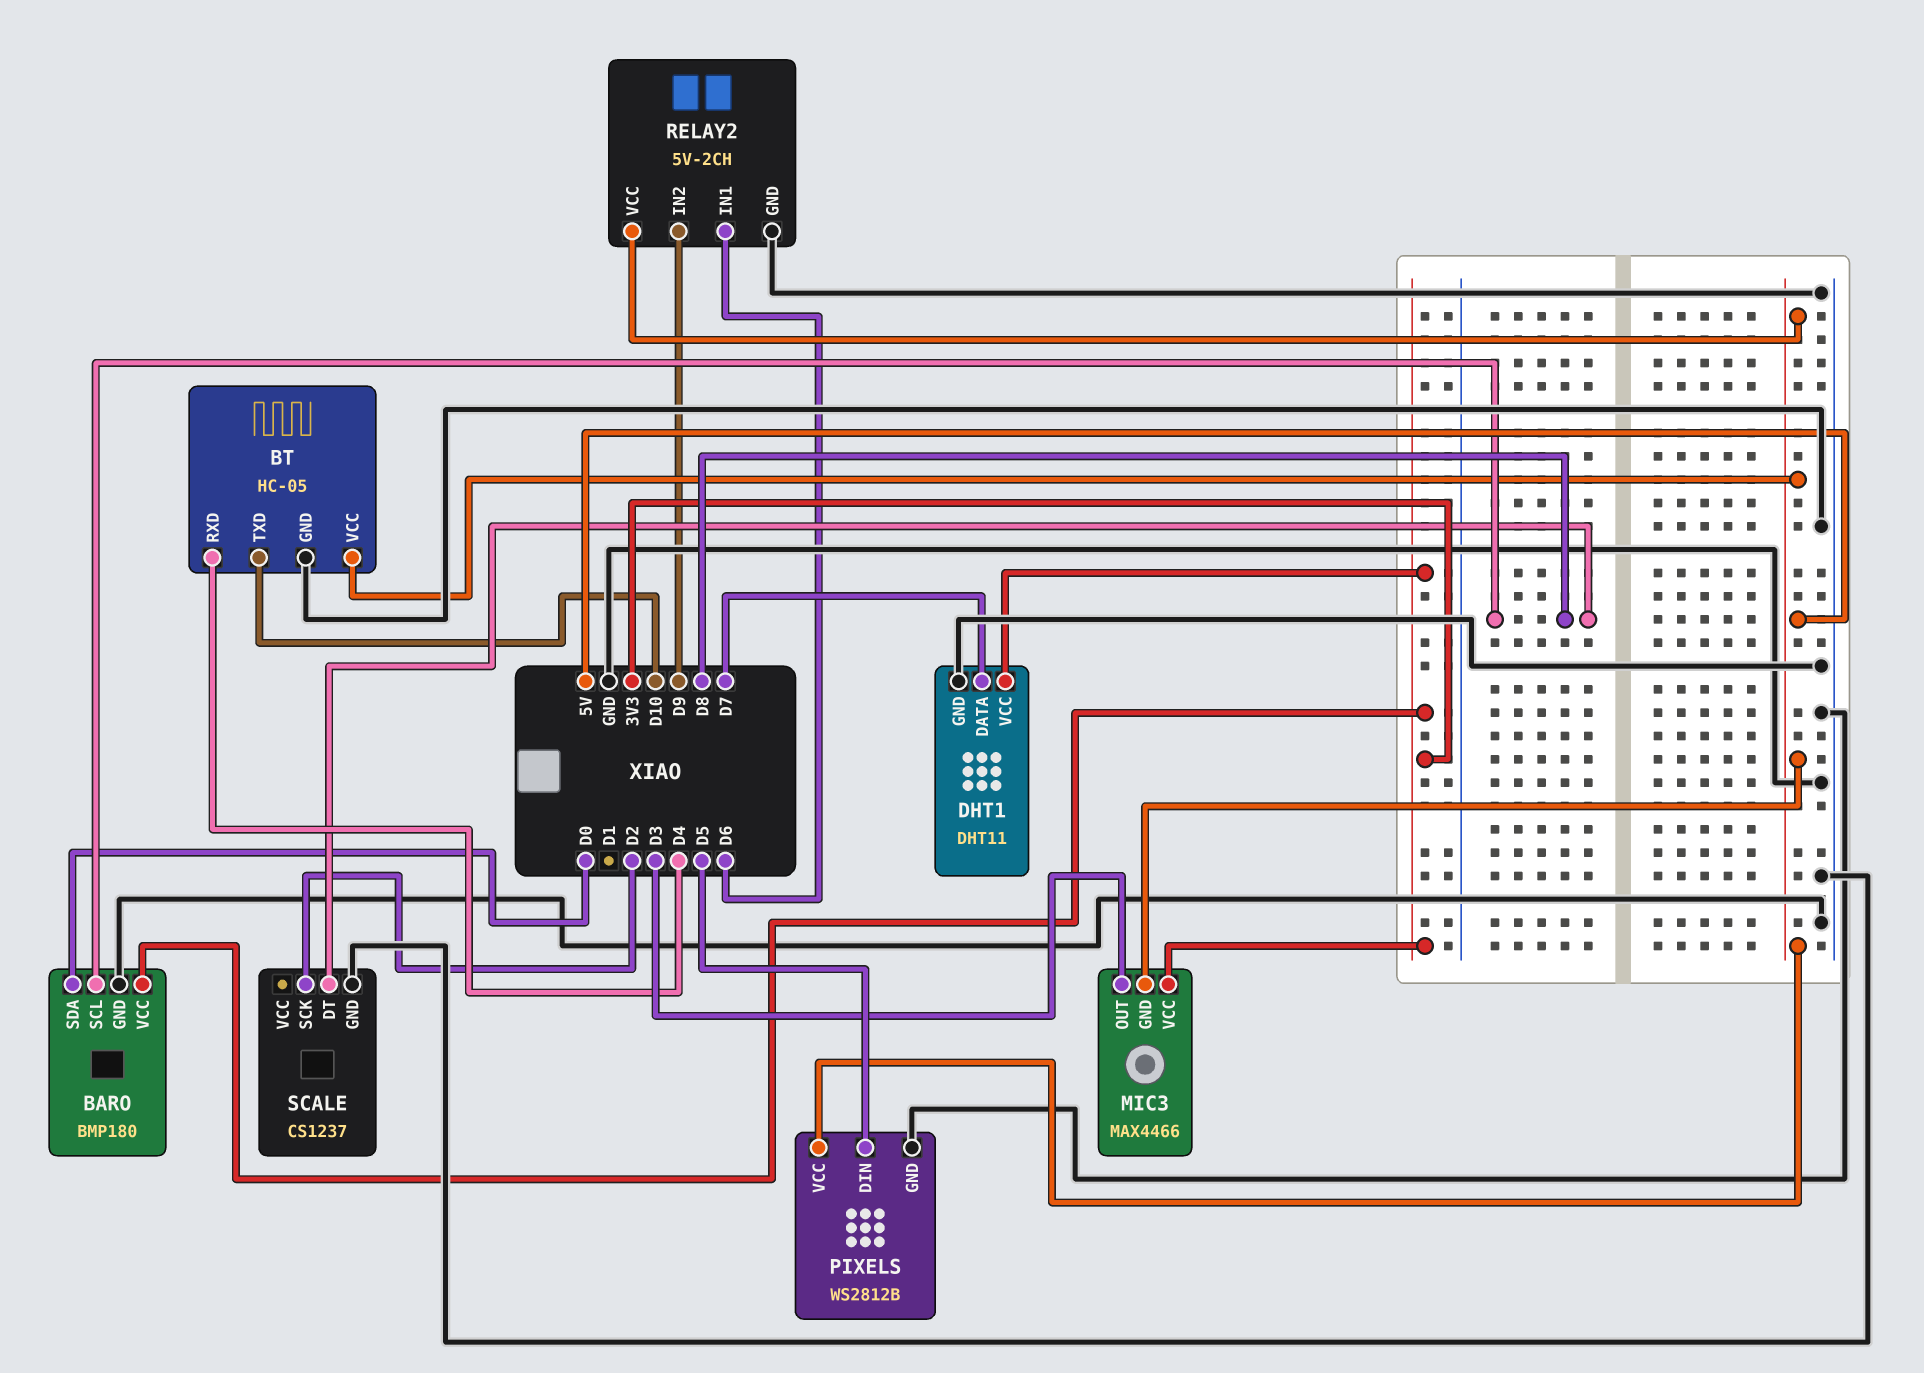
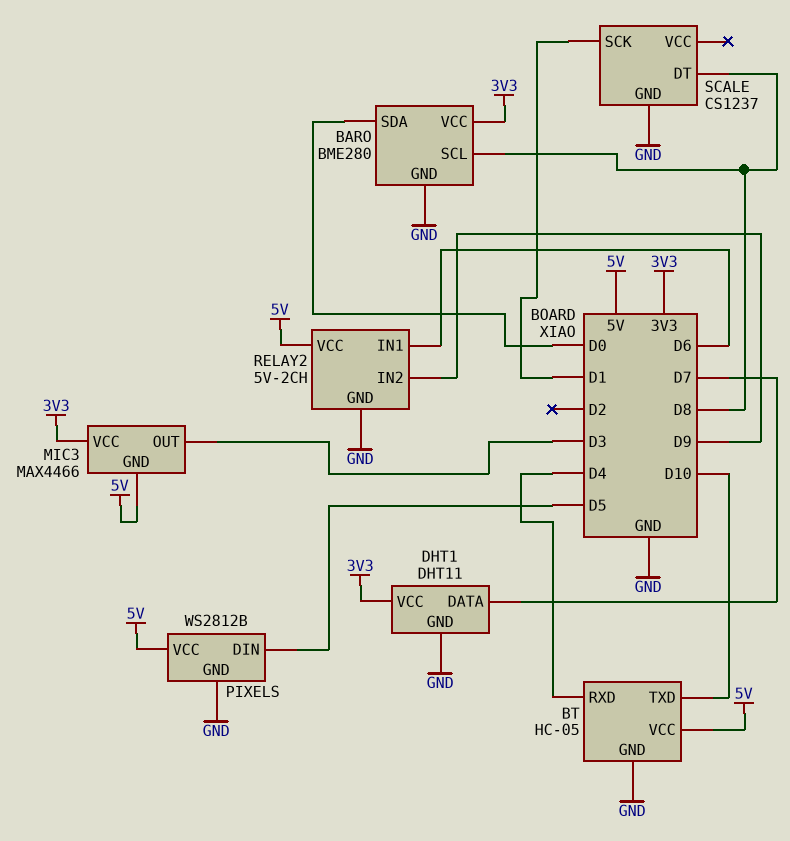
BARO: BMP180 -> BME280
SCALE pin SCK: D2 -> D1

